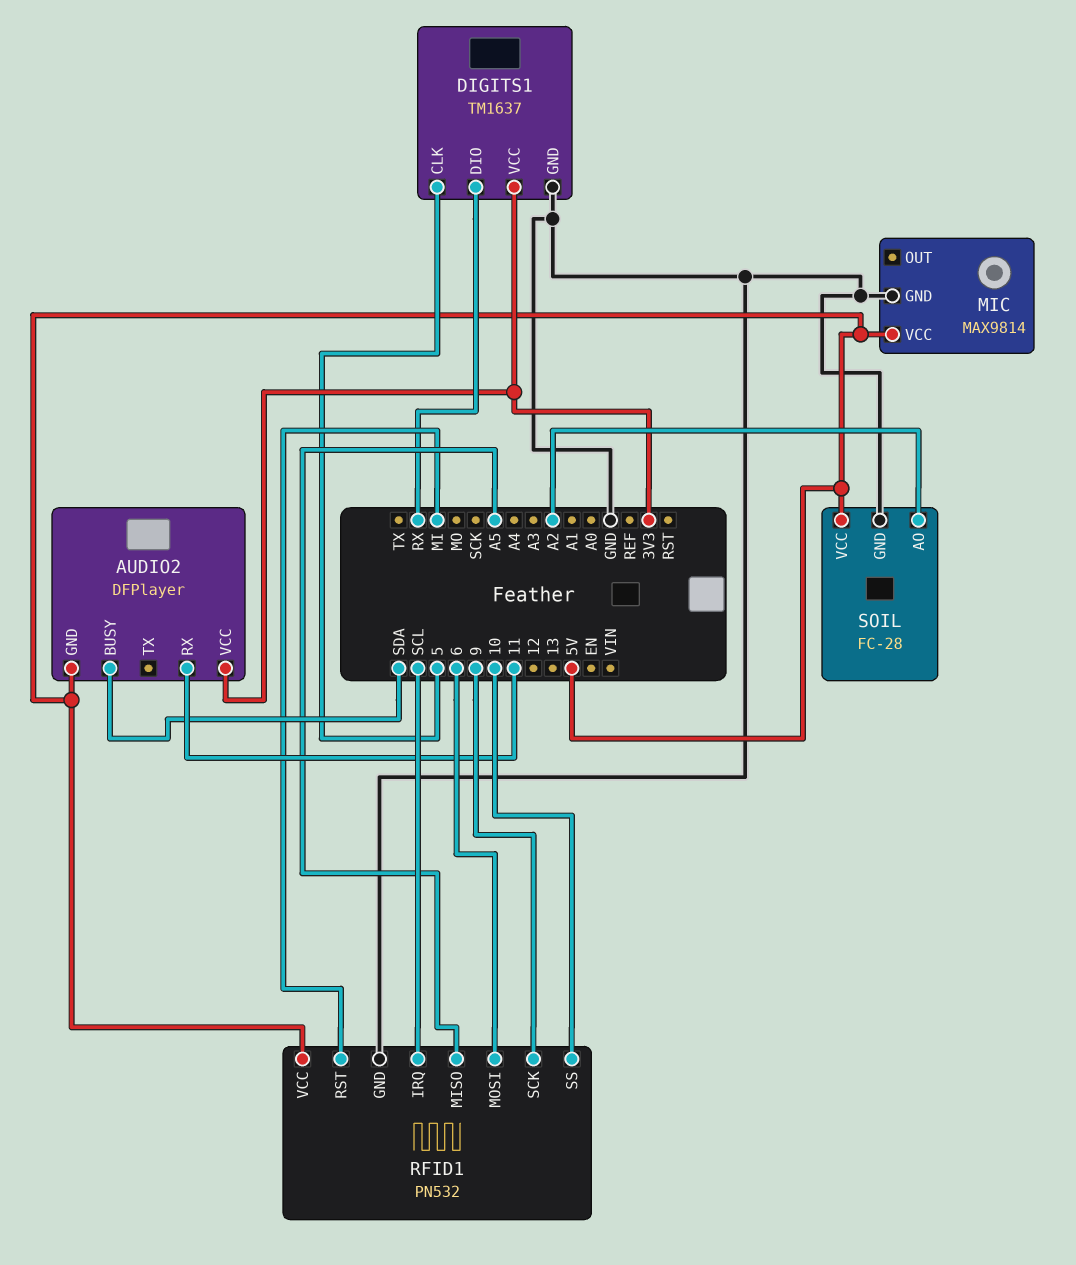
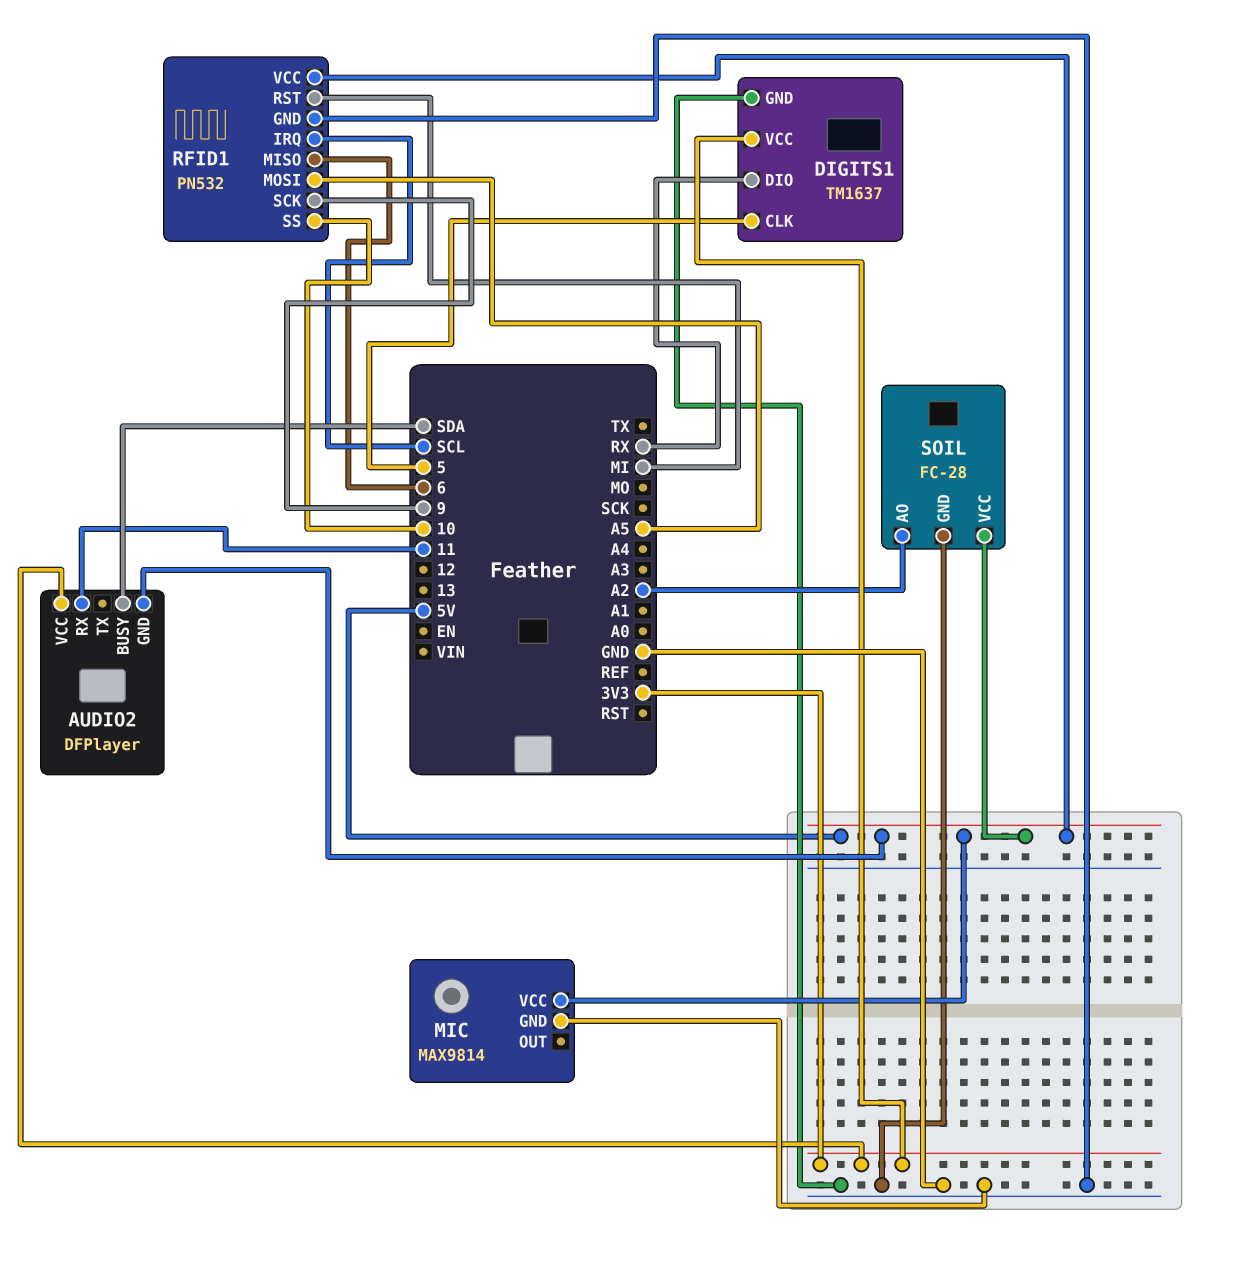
RFID1 pin MISO: A5 -> 6
RFID1 pin MOSI: 6 -> A5

